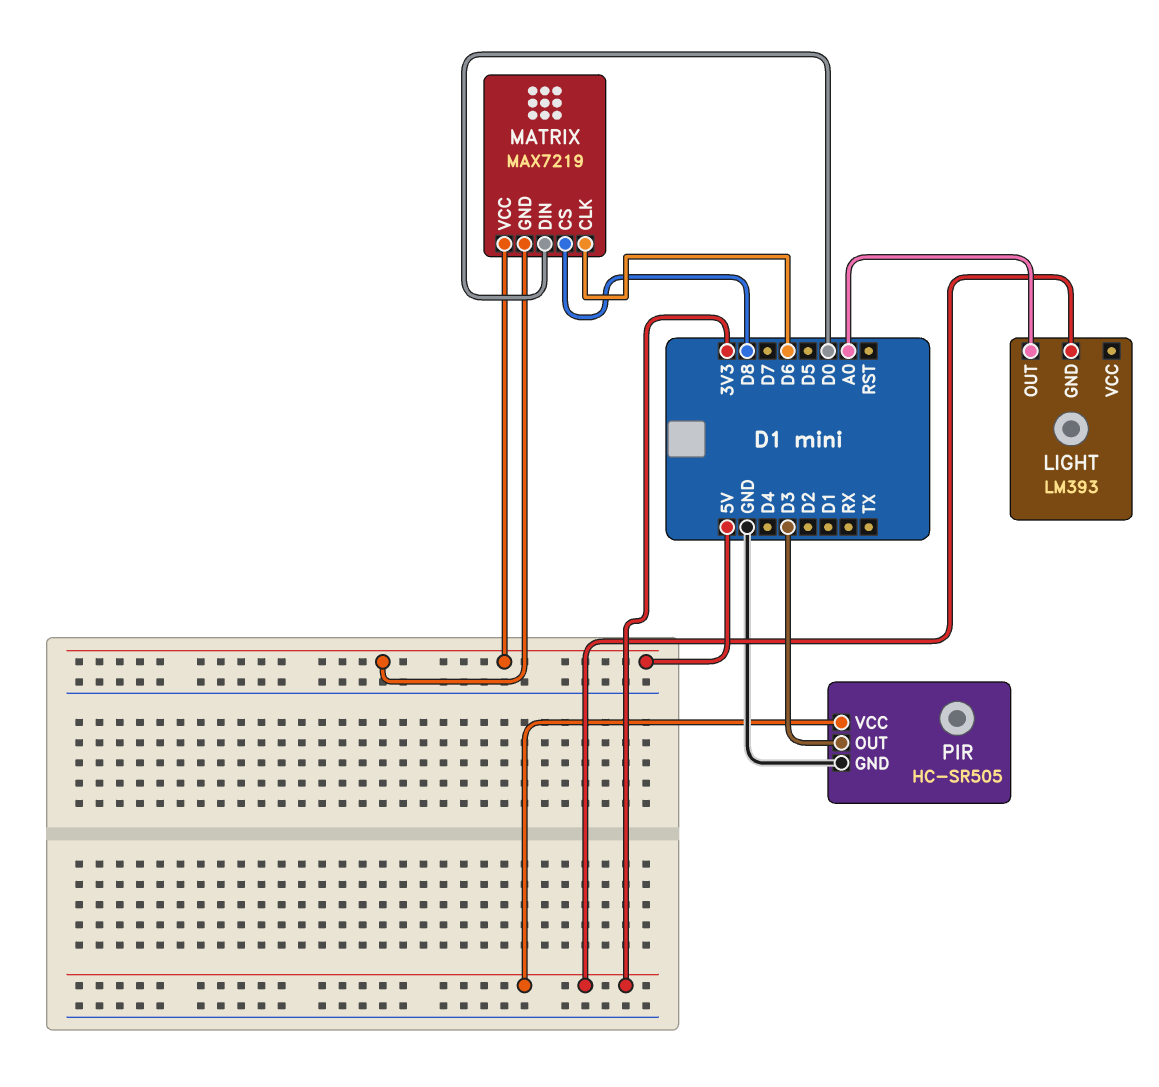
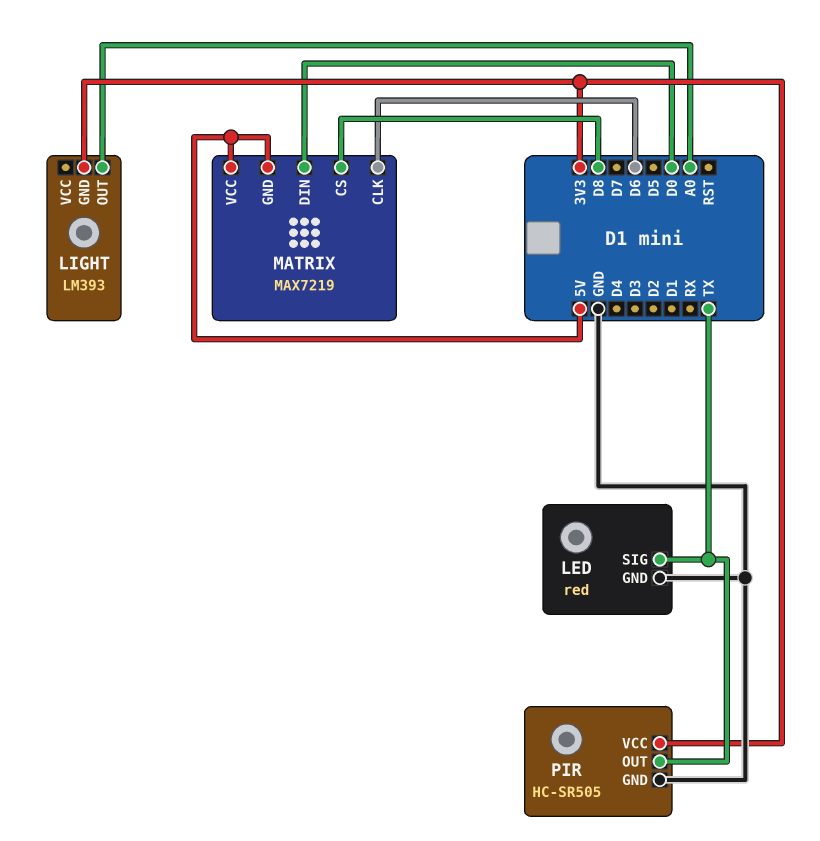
LED: none -> red
LED pin GND: none -> GND
LED pin SIG: none -> TX
PIR pin OUT: D3 -> TX

